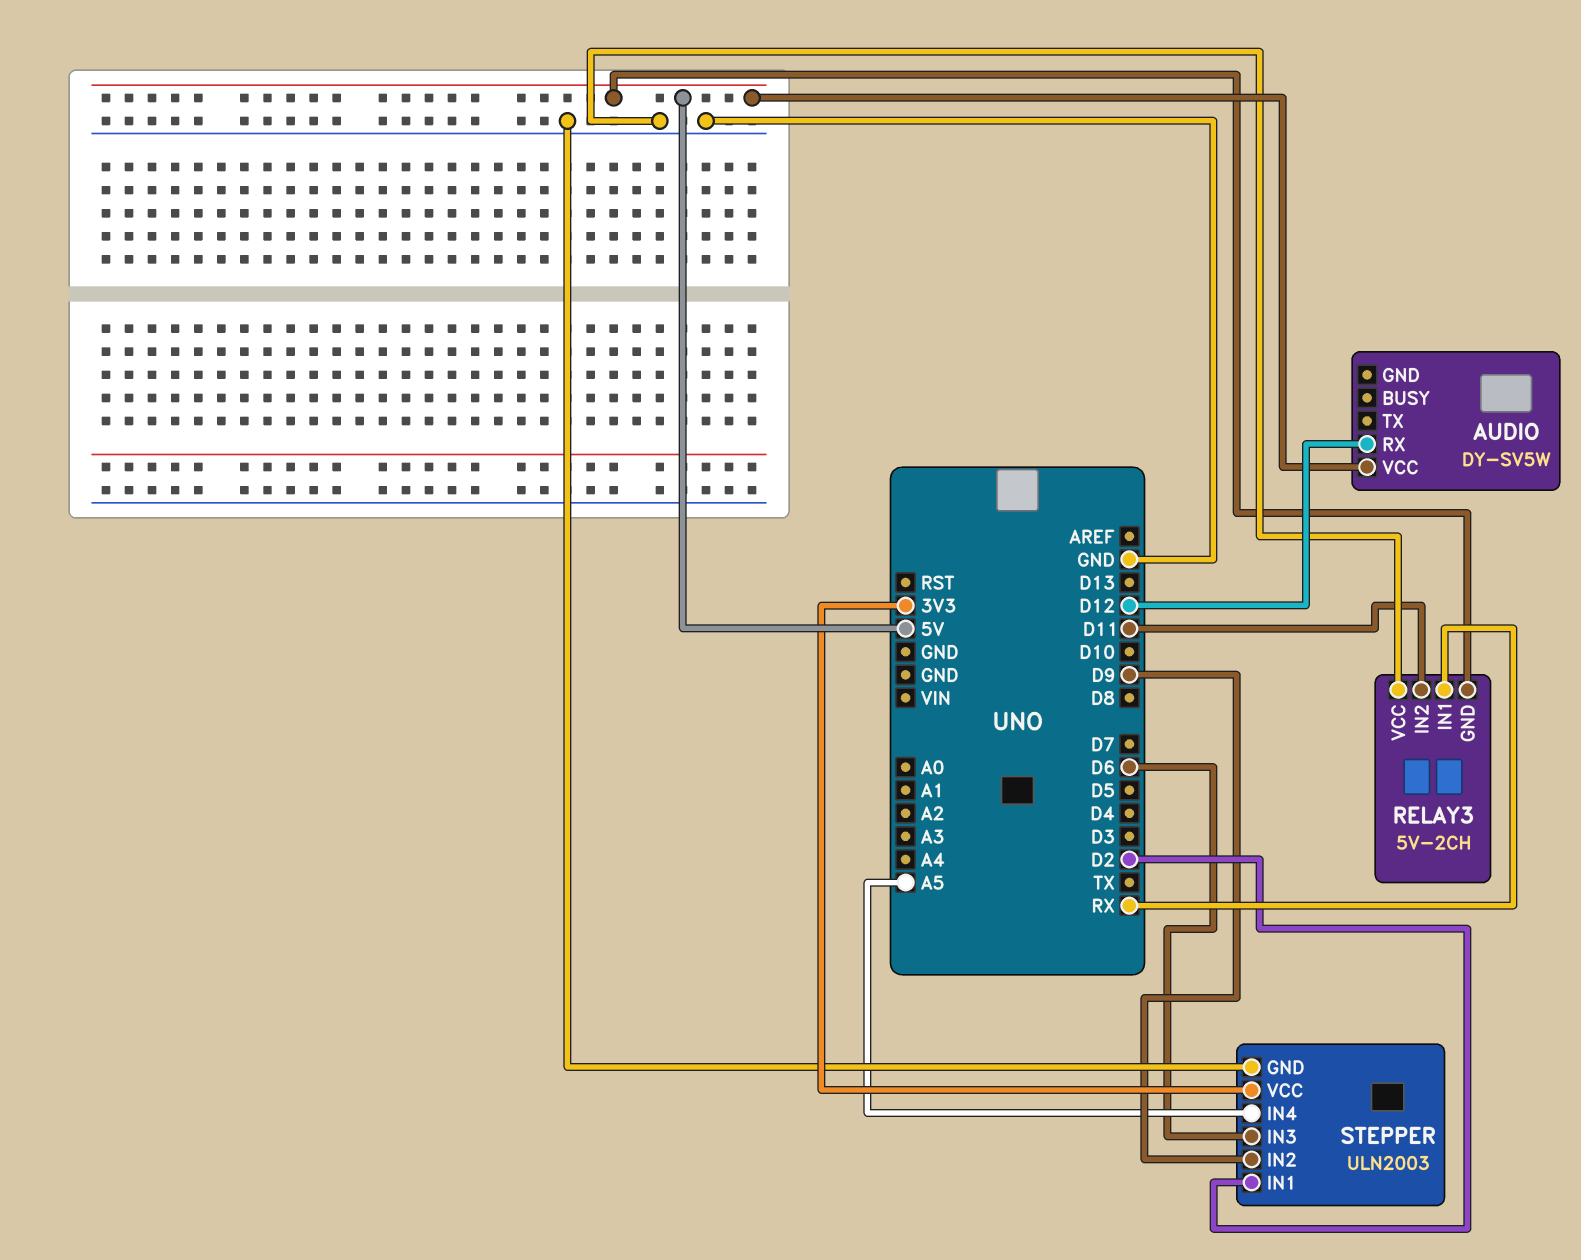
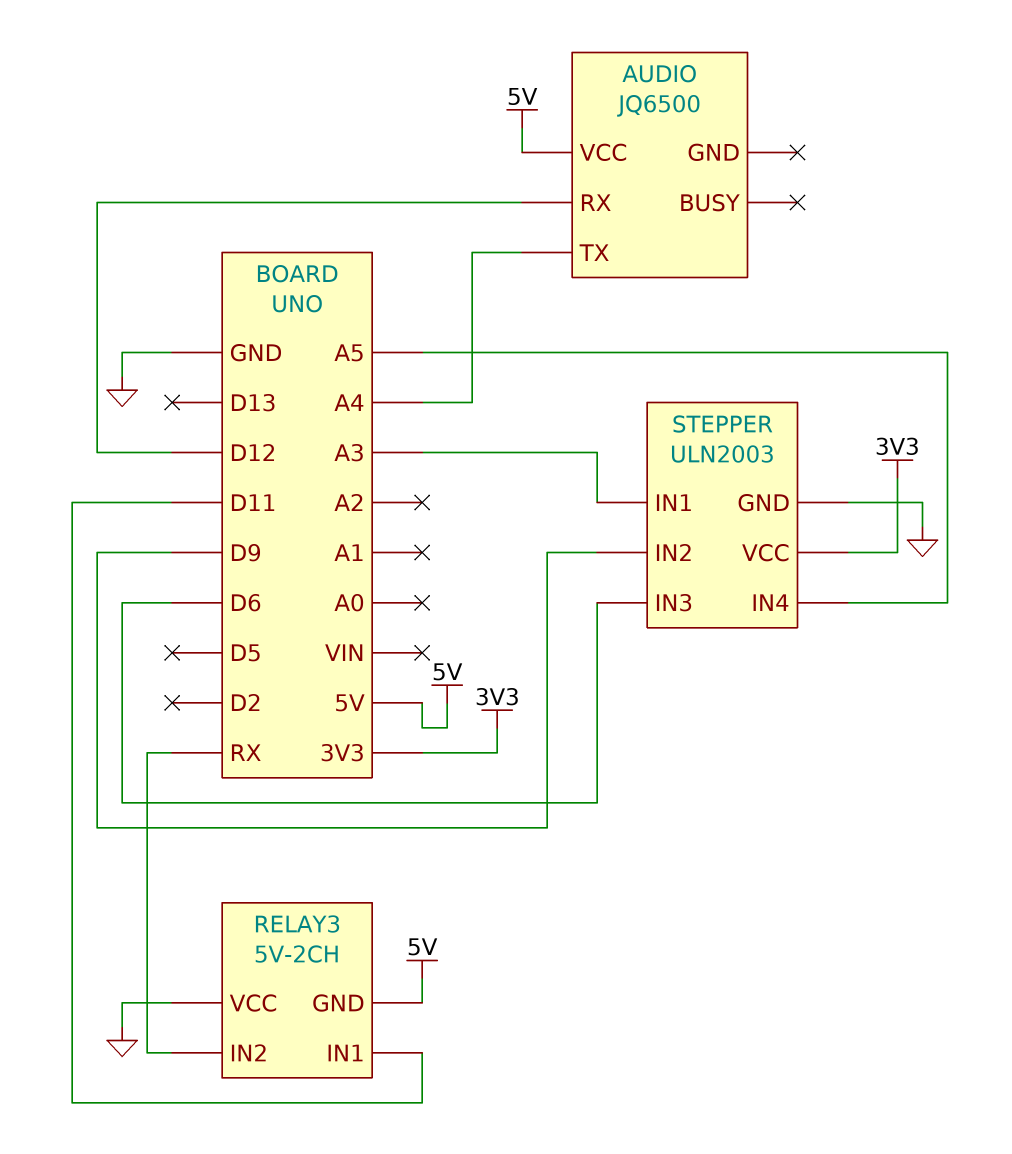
AUDIO: DY-SV5W -> JQ6500
AUDIO pin TX: none -> A4
RELAY3 pin IN1: RX -> D11
RELAY3 pin IN2: D11 -> RX
STEPPER pin IN1: D2 -> A3

